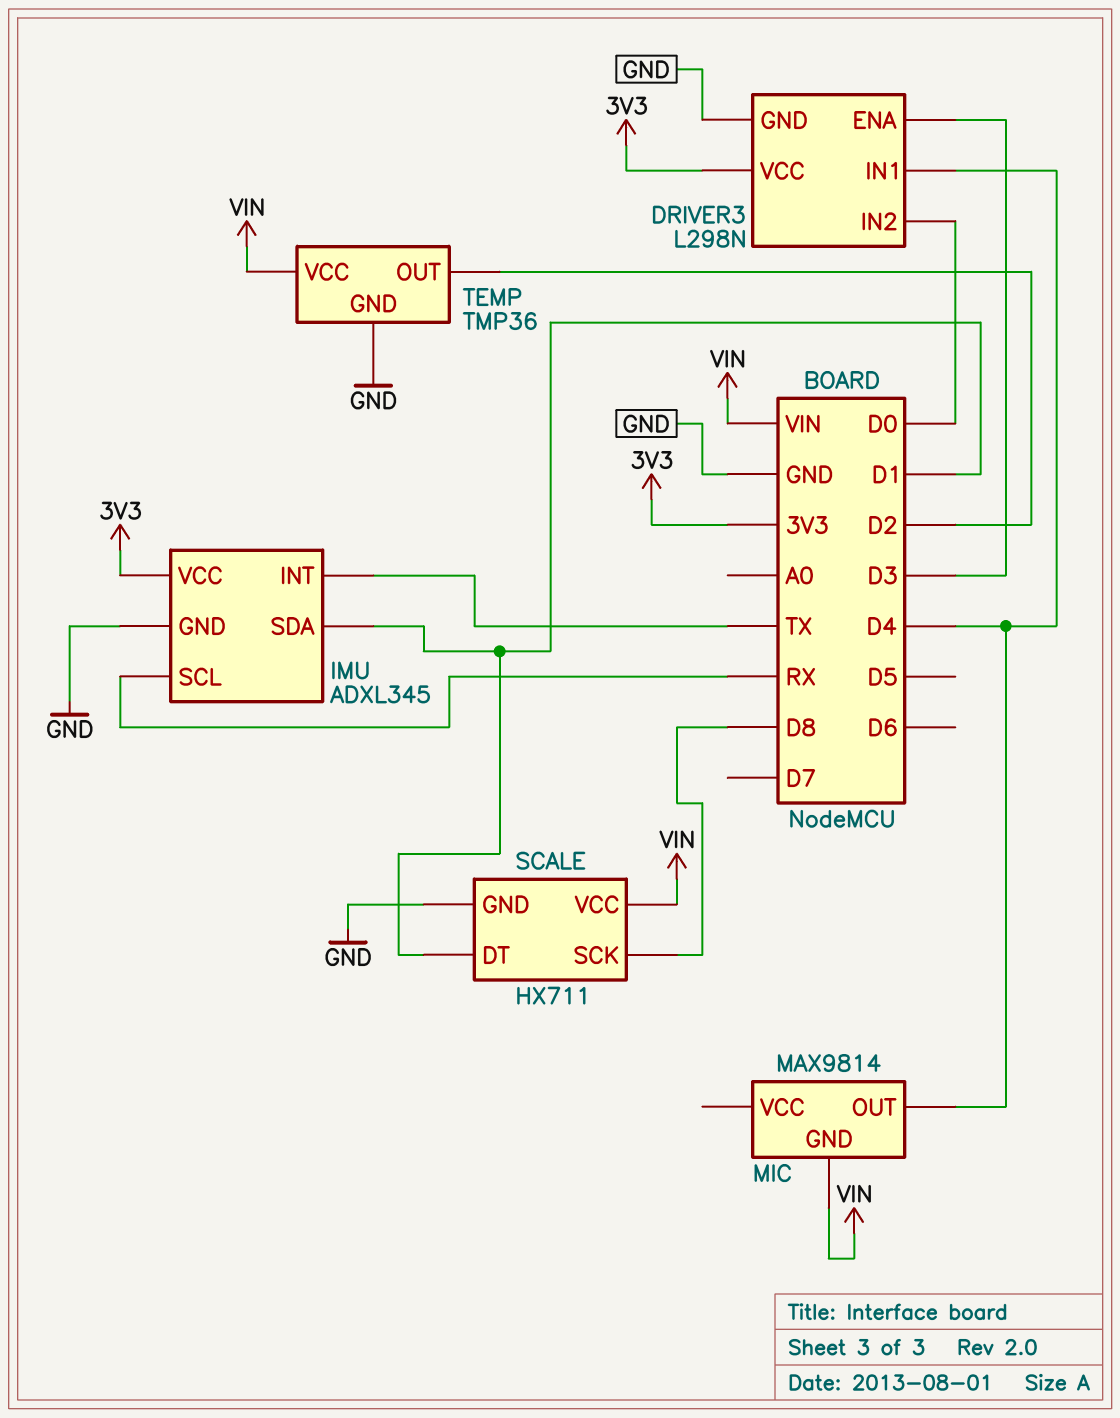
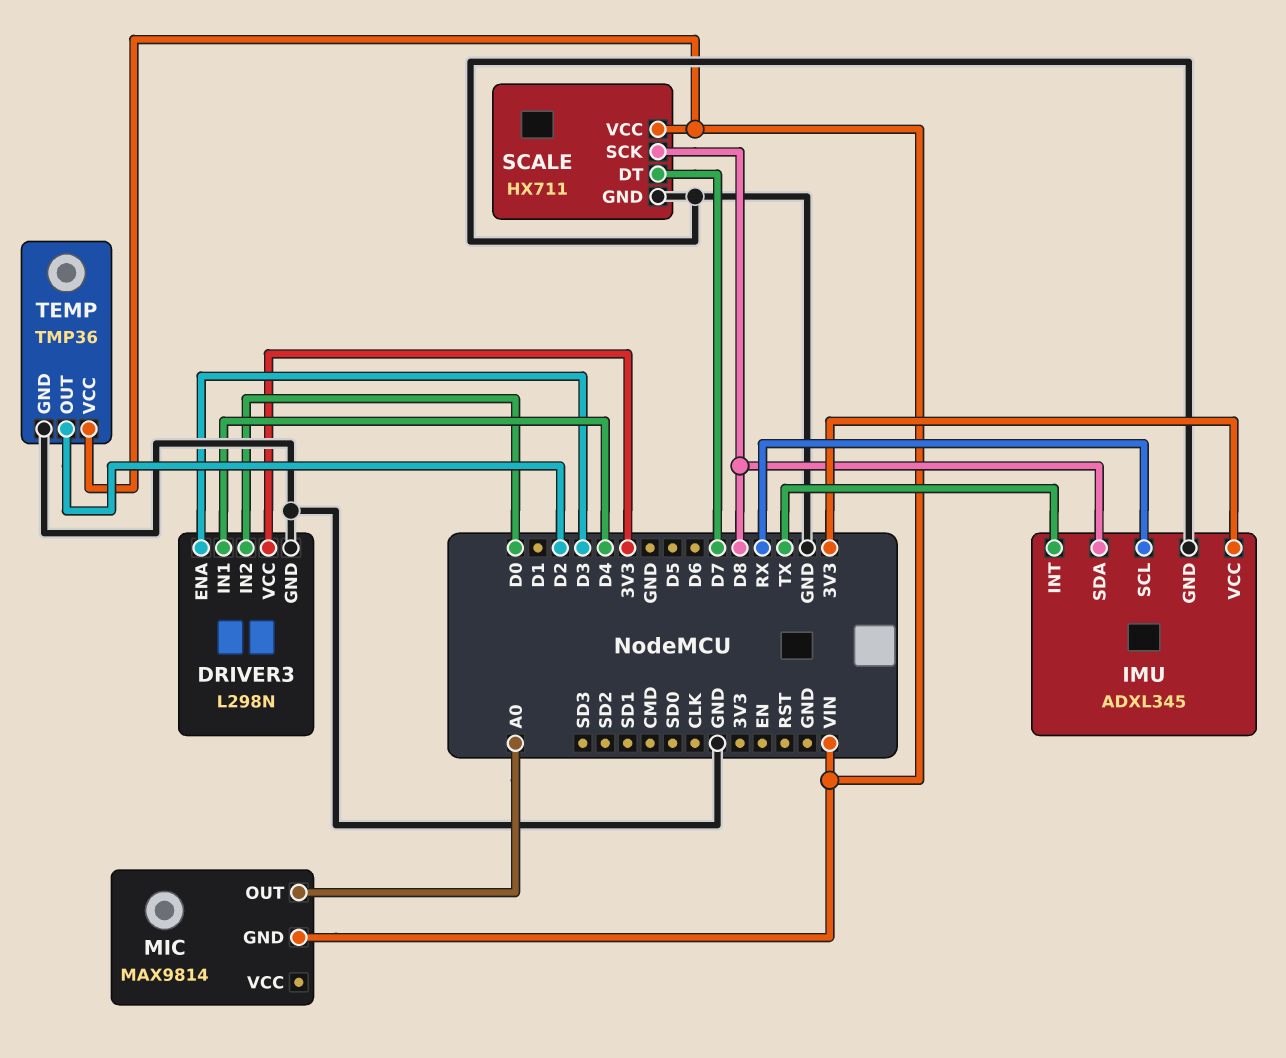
IMU pin SDA: D1 -> D8
MIC pin OUT: D4 -> A0
SCALE pin DT: D1 -> D7

